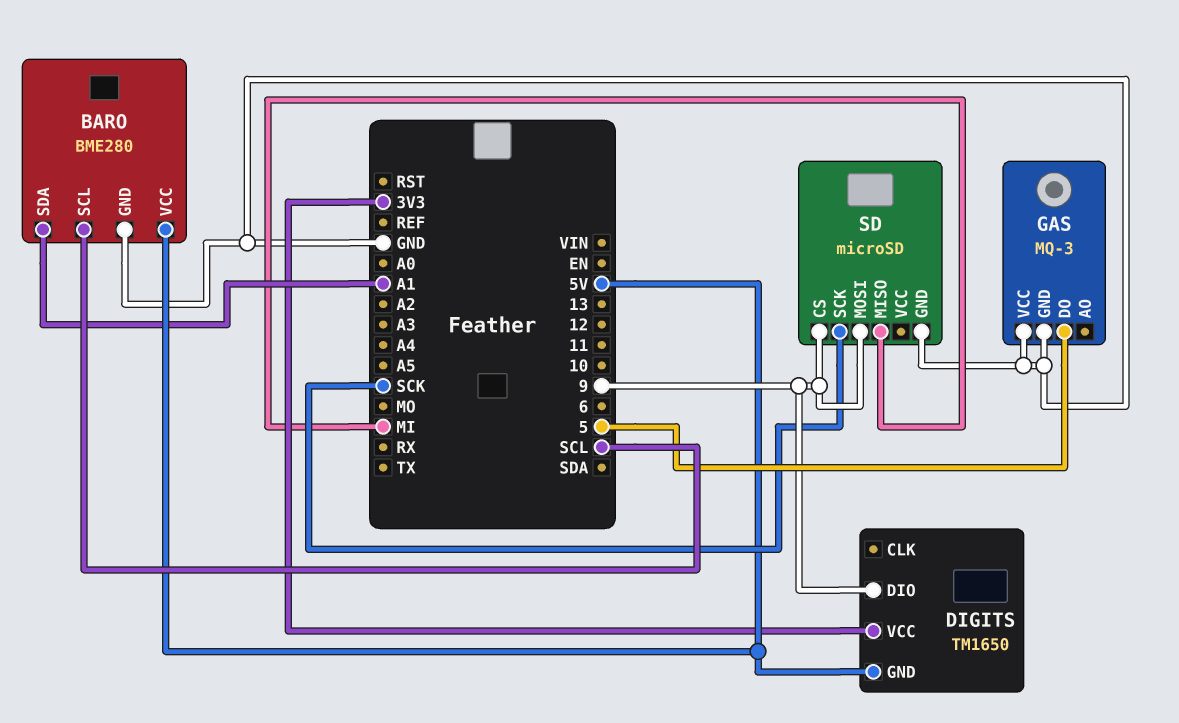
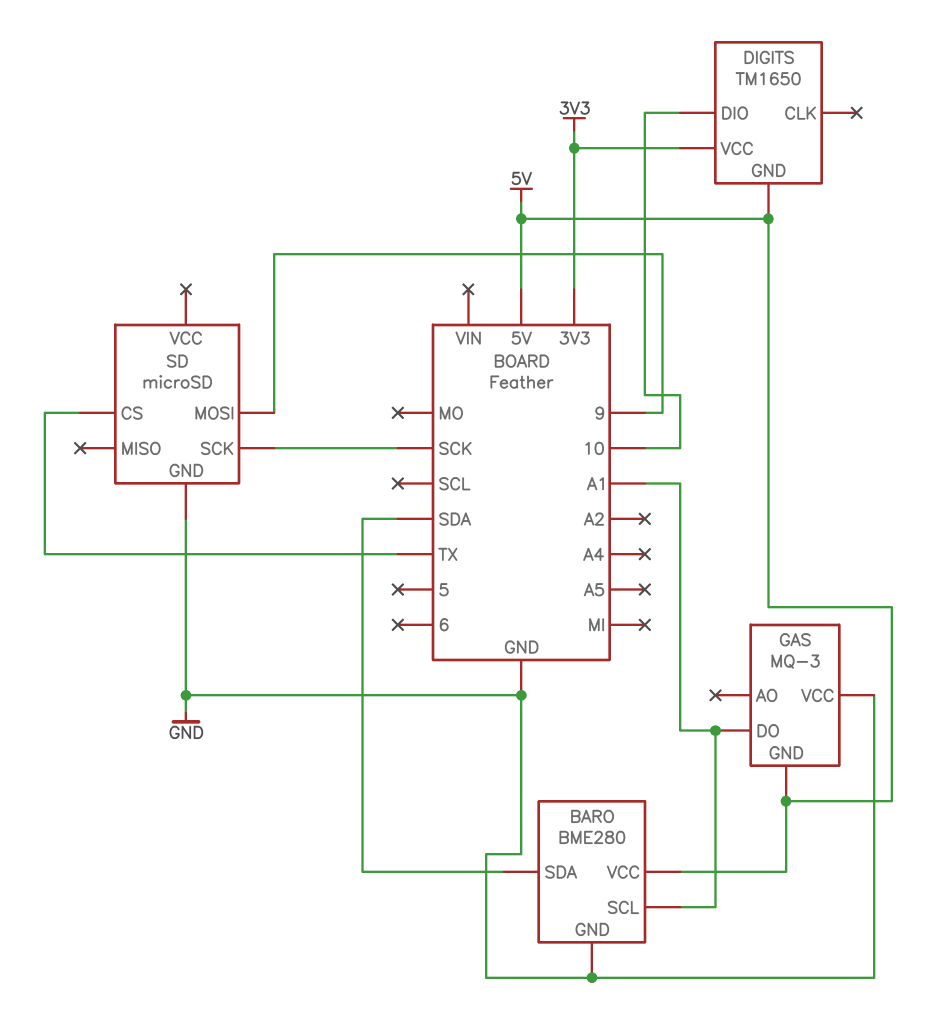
BARO pin SCL: SCL -> A1
BARO pin SDA: A1 -> SDA
DIGITS pin DIO: 9 -> 10
GAS pin DO: 5 -> A1
GAS pin GND: GND -> 5V
SD pin CS: 9 -> TX
SD pin MISO: MI -> none

